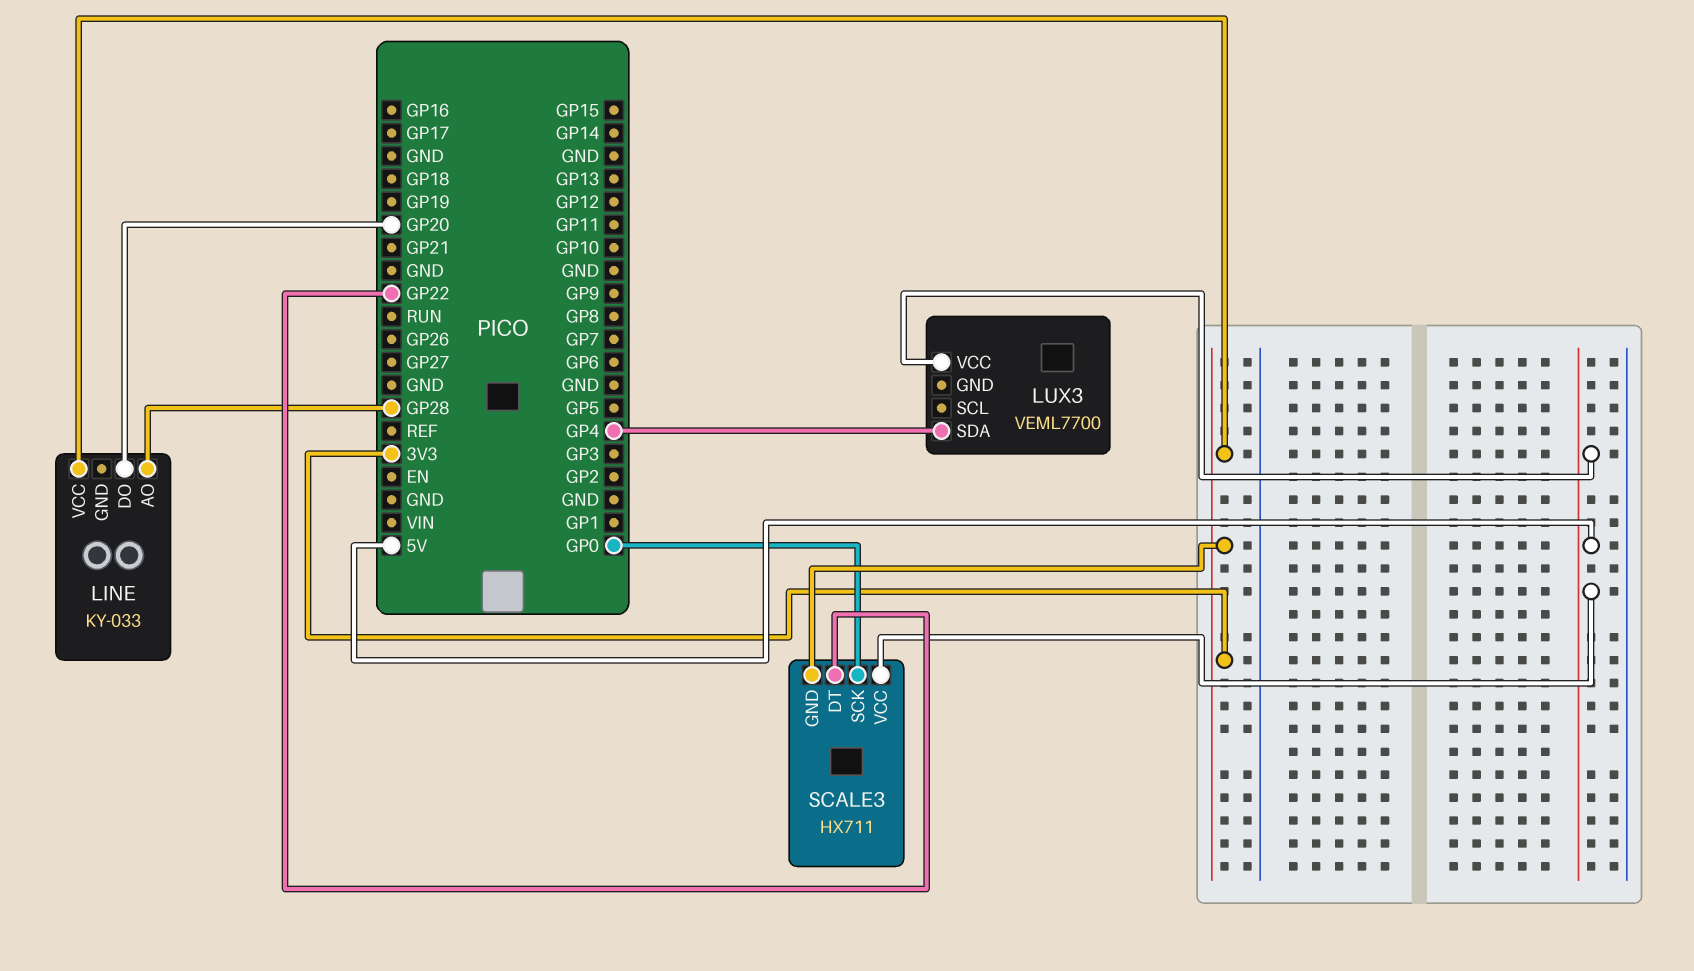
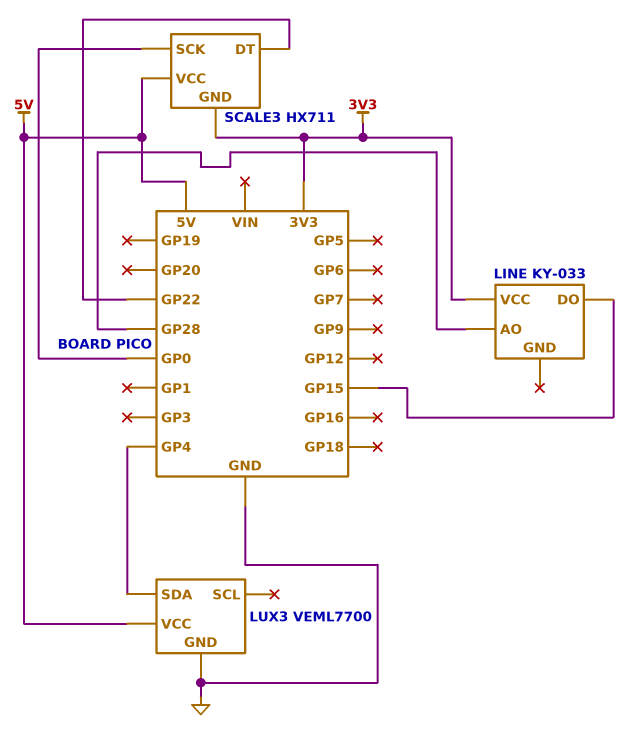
LINE pin DO: GP20 -> GP15
LUX3 pin GND: none -> GND

